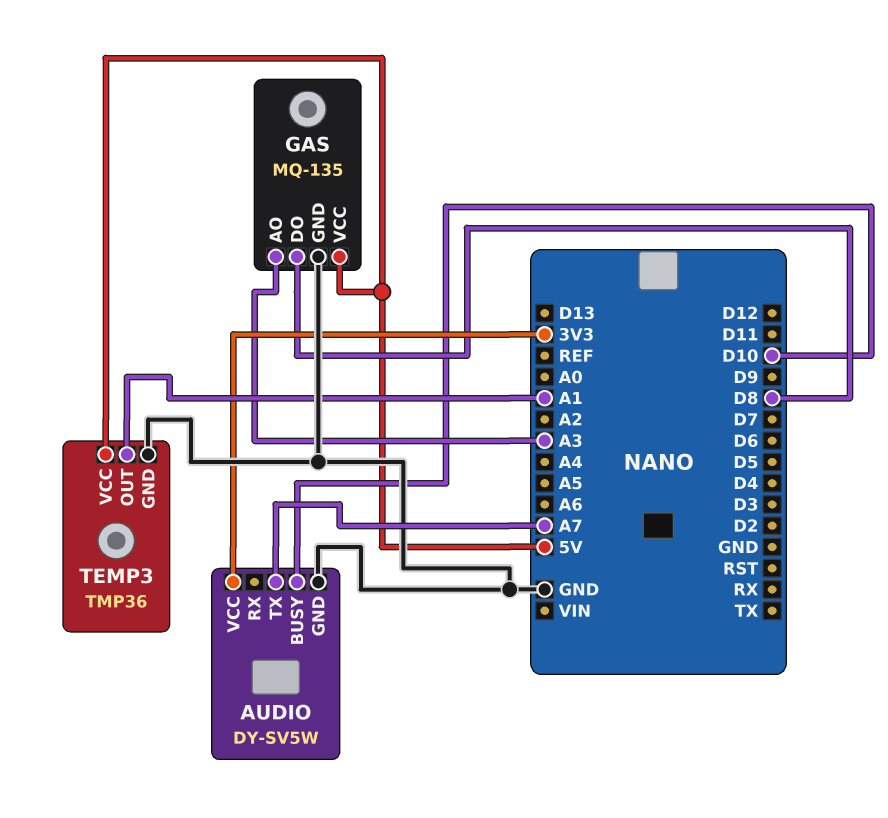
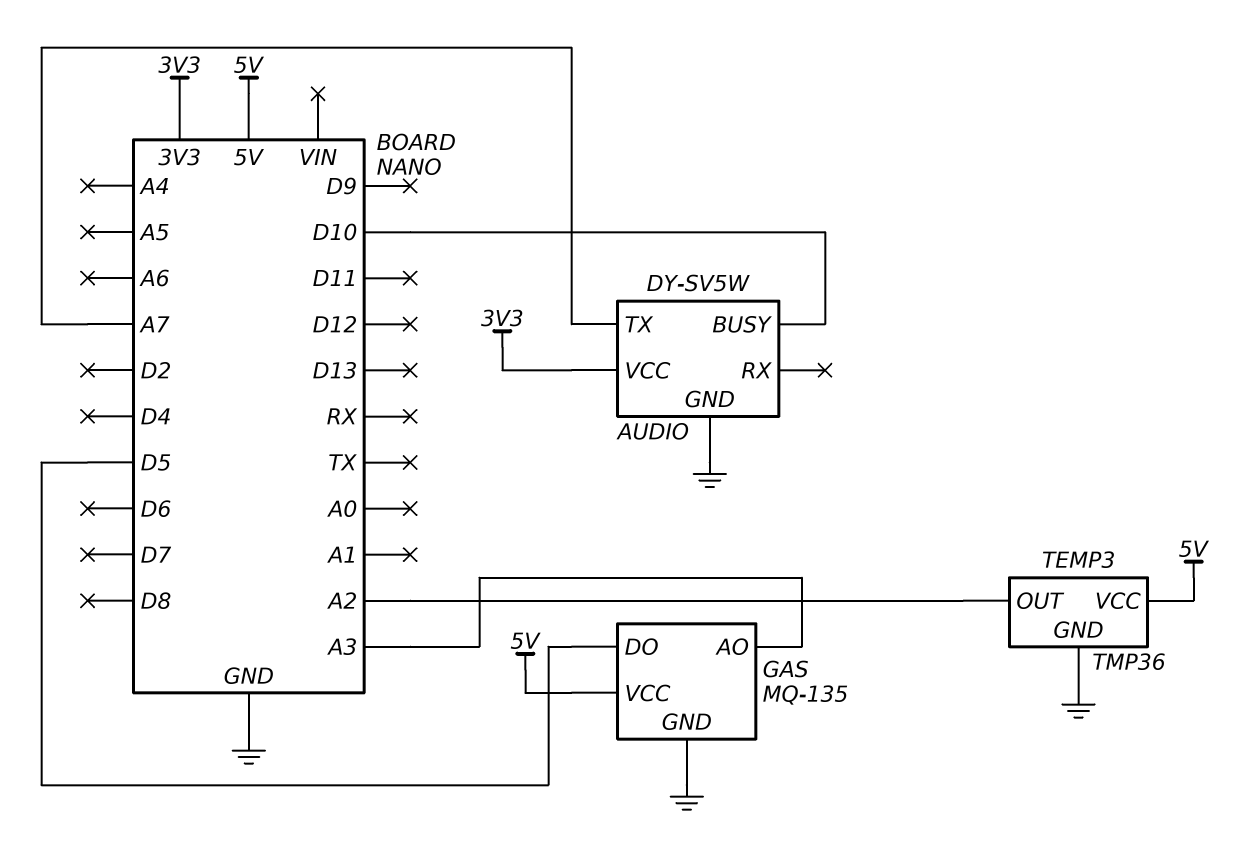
GAS pin DO: D8 -> D5
TEMP3 pin OUT: A1 -> A2

